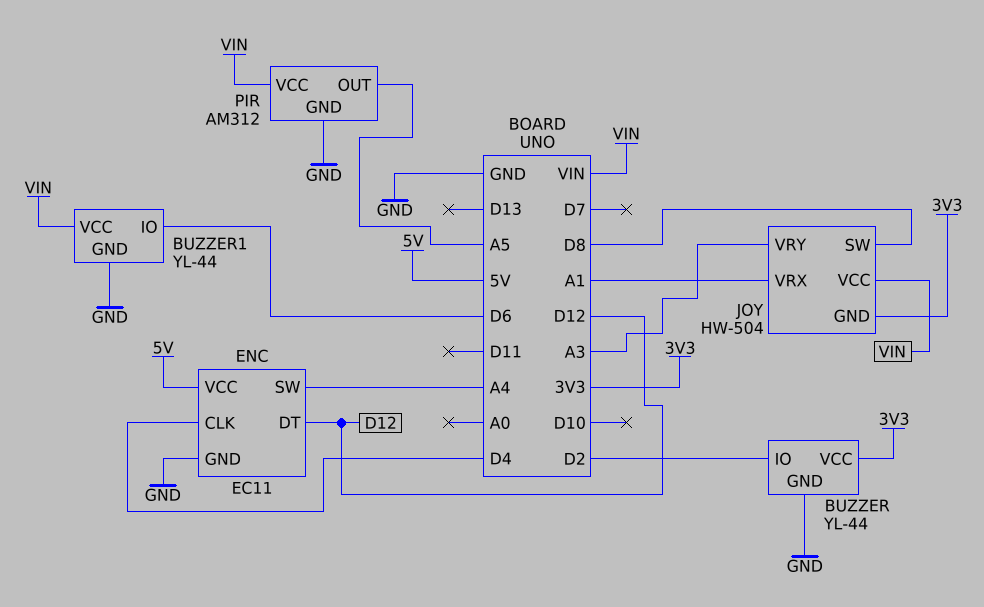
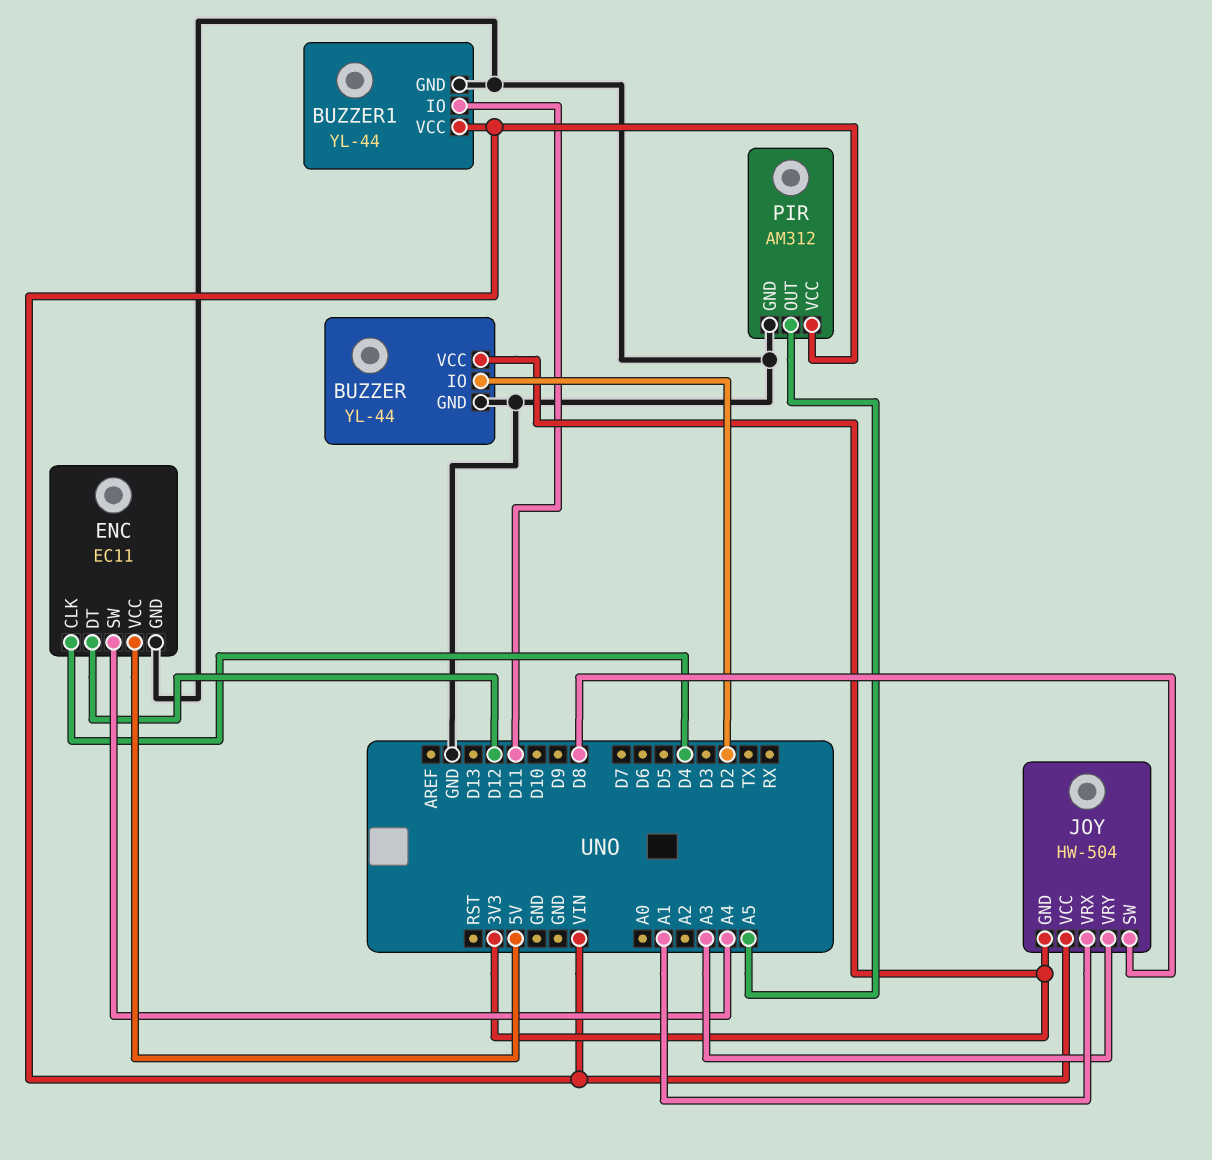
BUZZER1 pin IO: D6 -> D11

